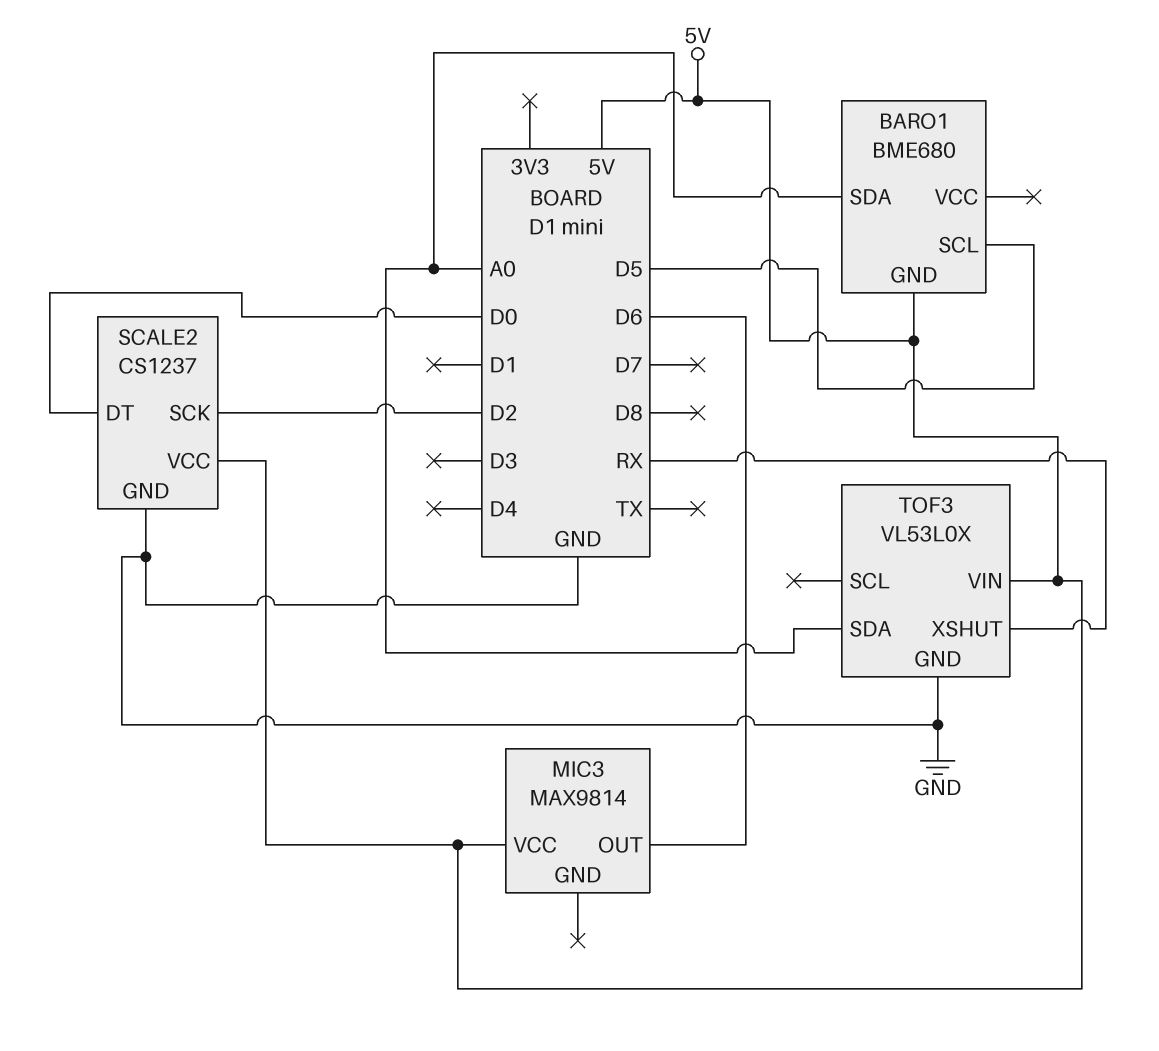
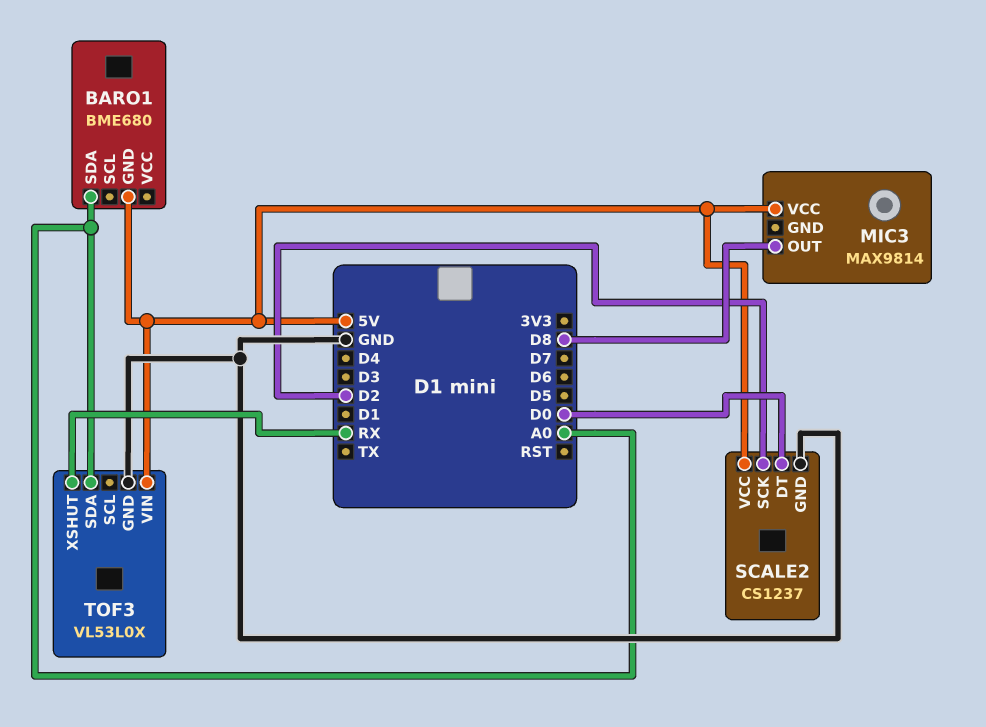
BARO1 pin SCL: D5 -> none
MIC3 pin OUT: D6 -> D8

